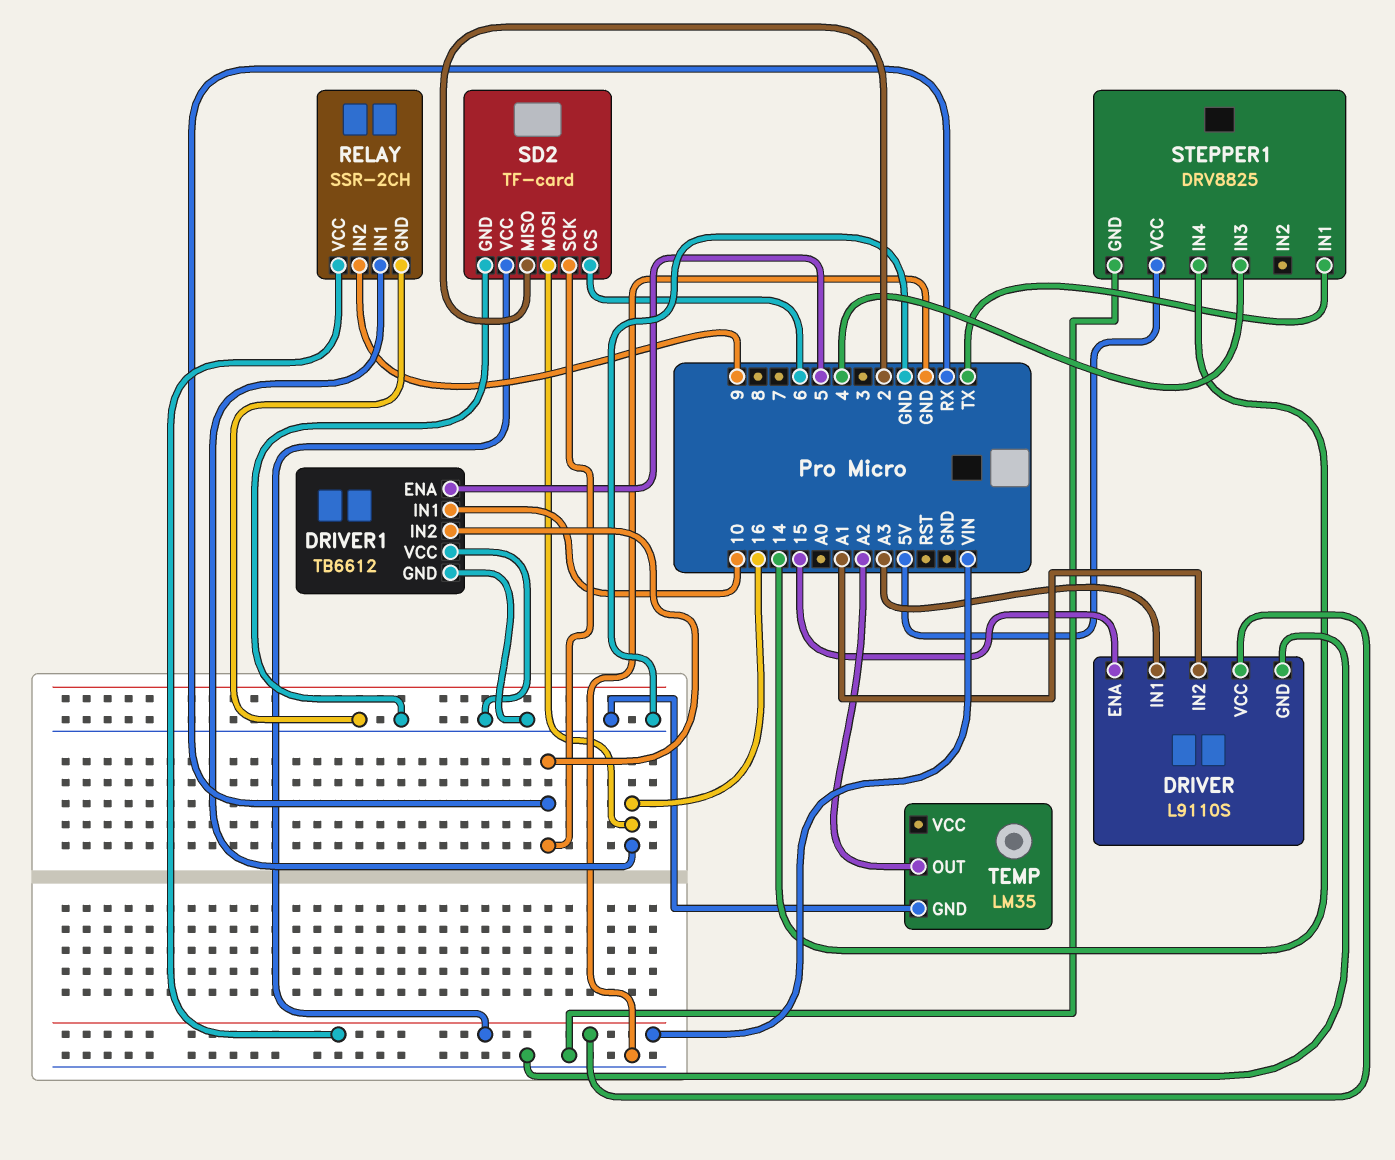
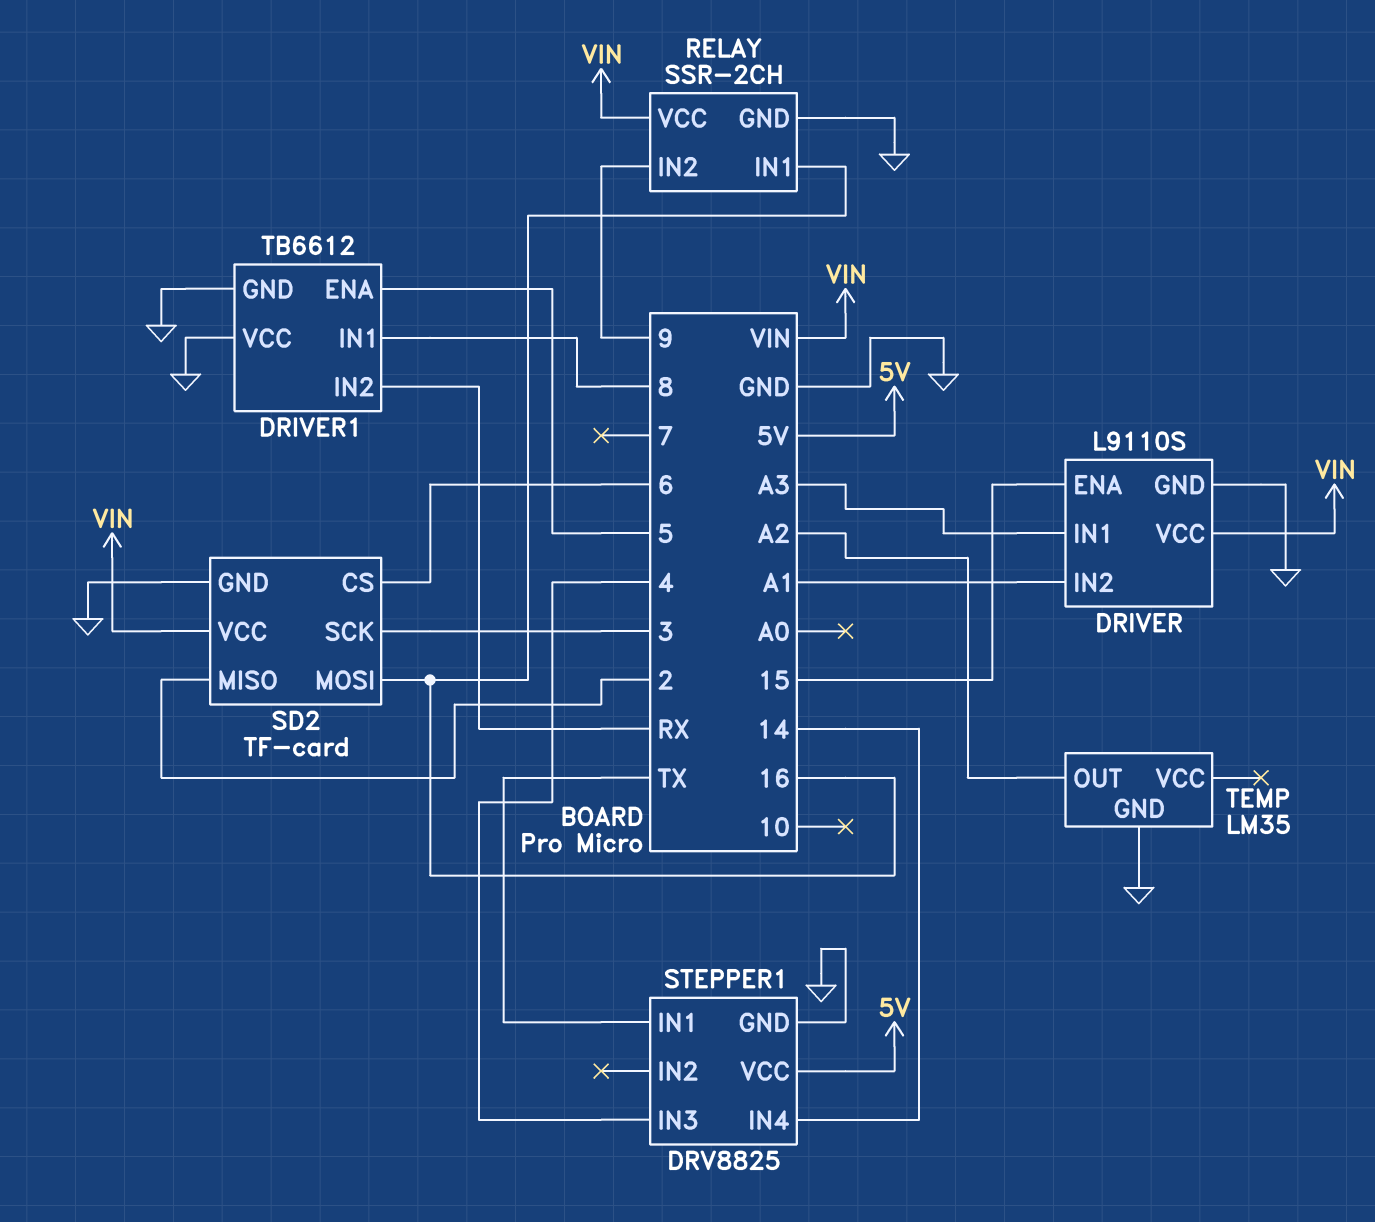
DRIVER1 pin IN1: 10 -> 8
SD2 pin SCK: RX -> 3

